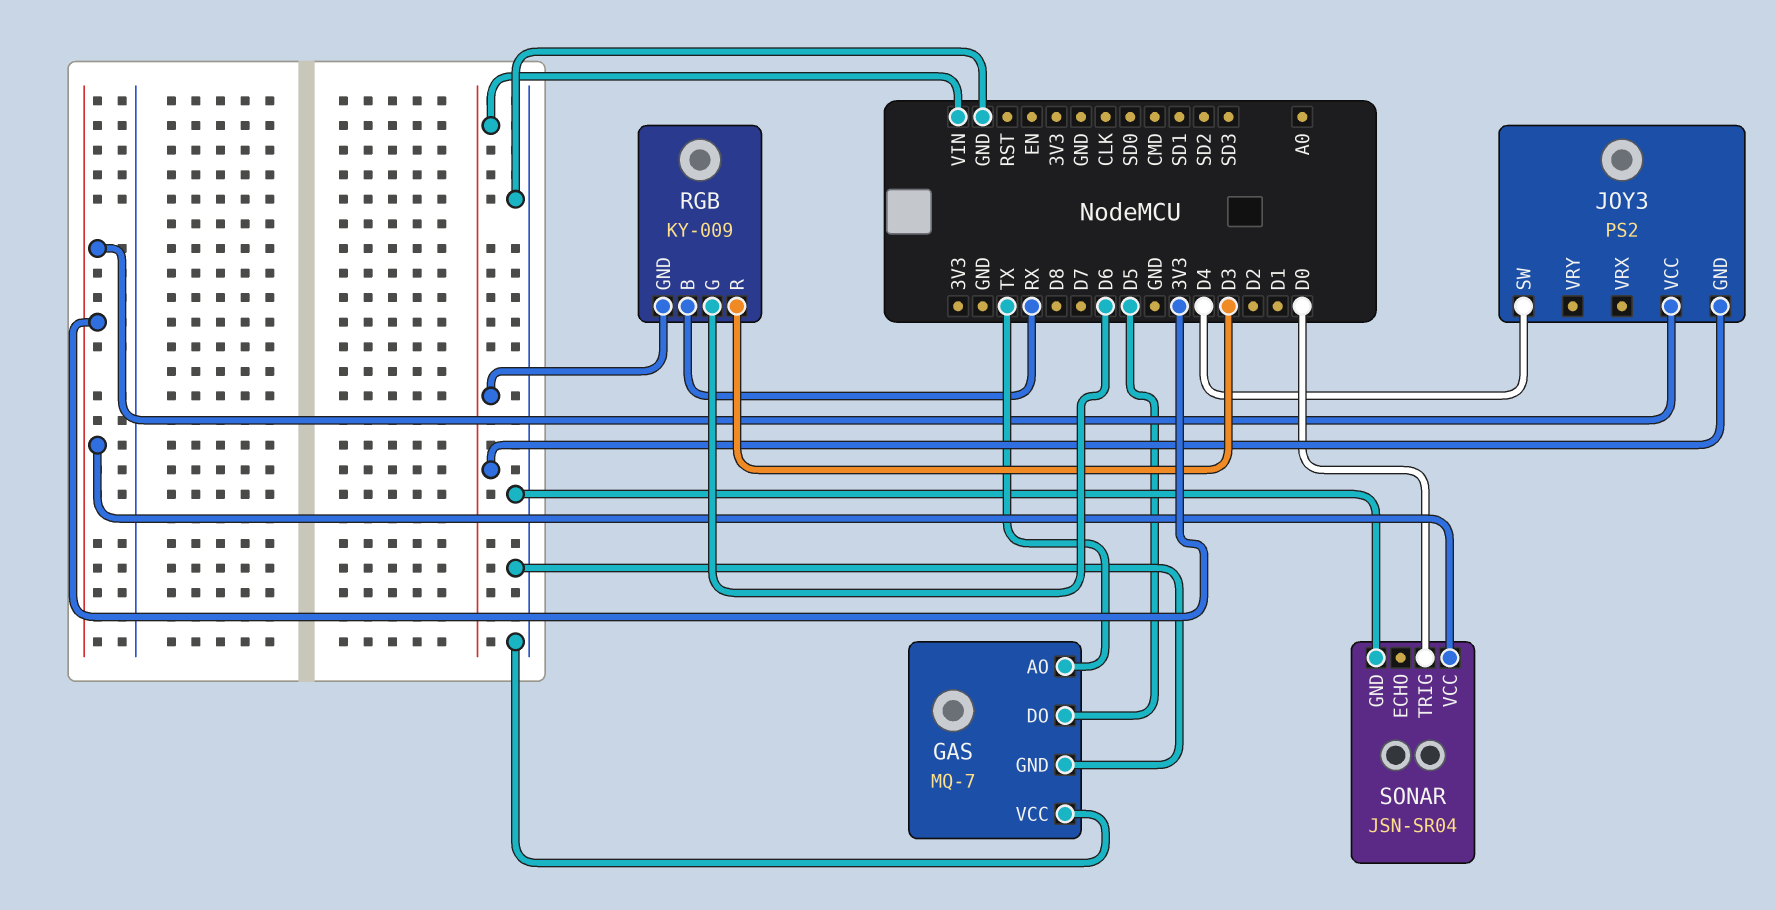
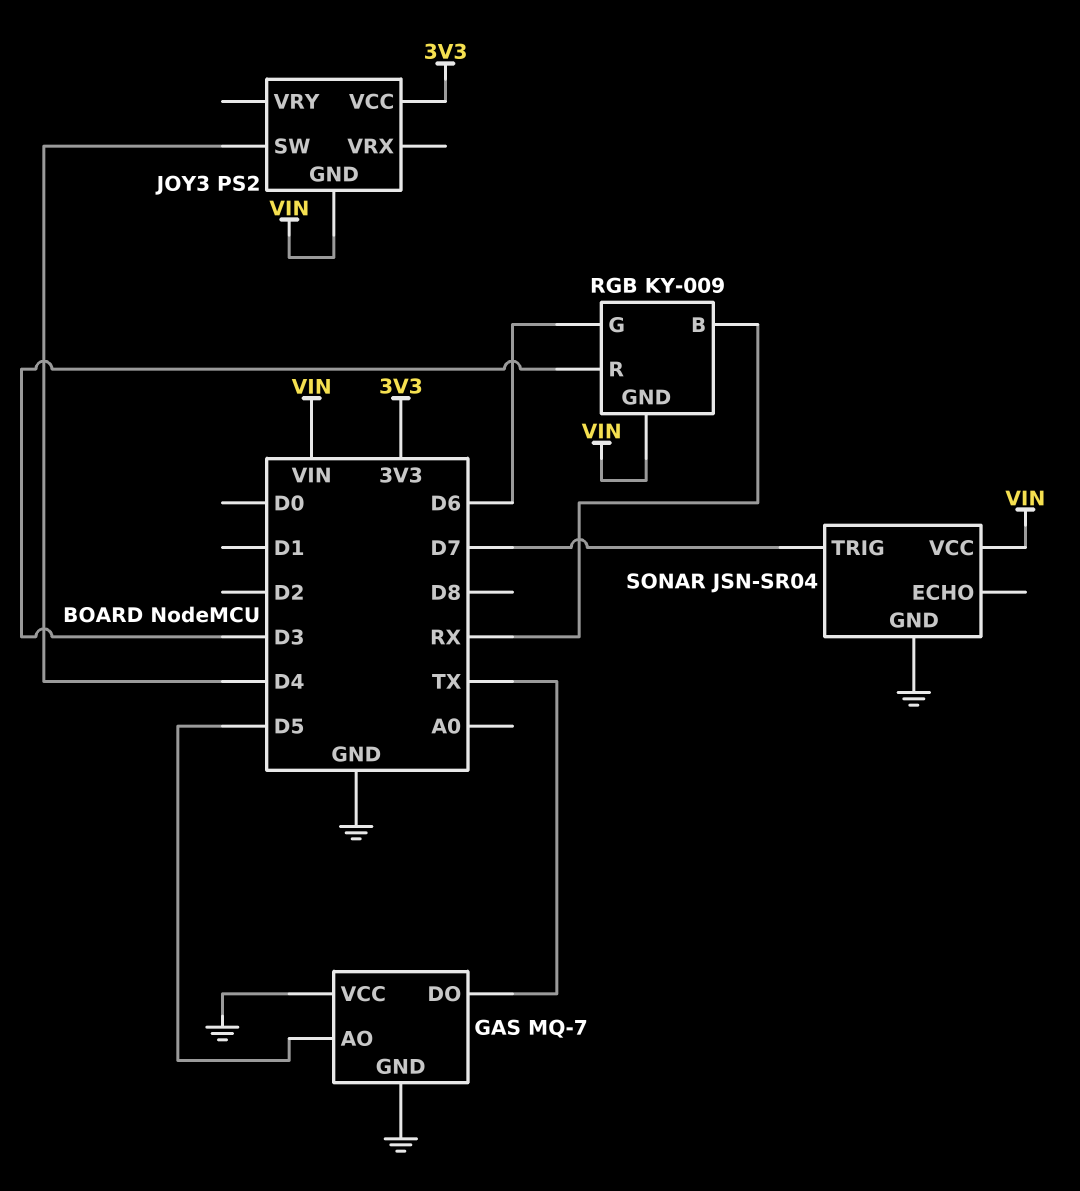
GAS pin AO: TX -> D5
GAS pin DO: D5 -> TX
SONAR pin TRIG: D0 -> D7
SONAR pin VCC: 3V3 -> VIN

